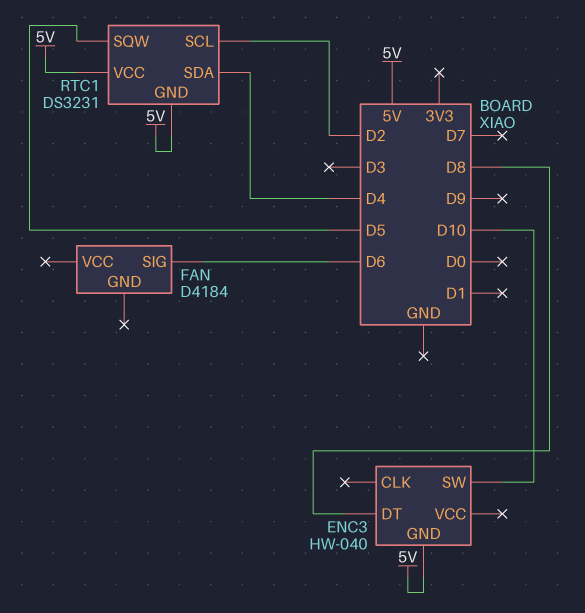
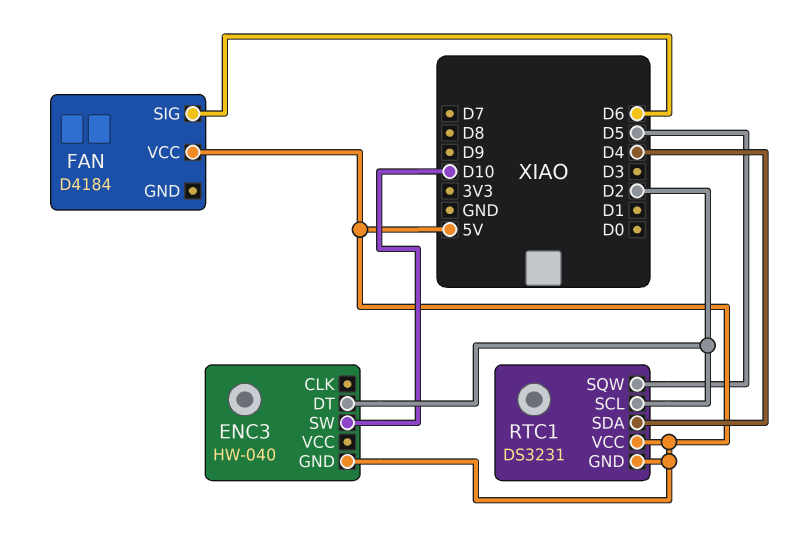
ENC3 pin DT: D8 -> D2
FAN pin VCC: none -> 5V

